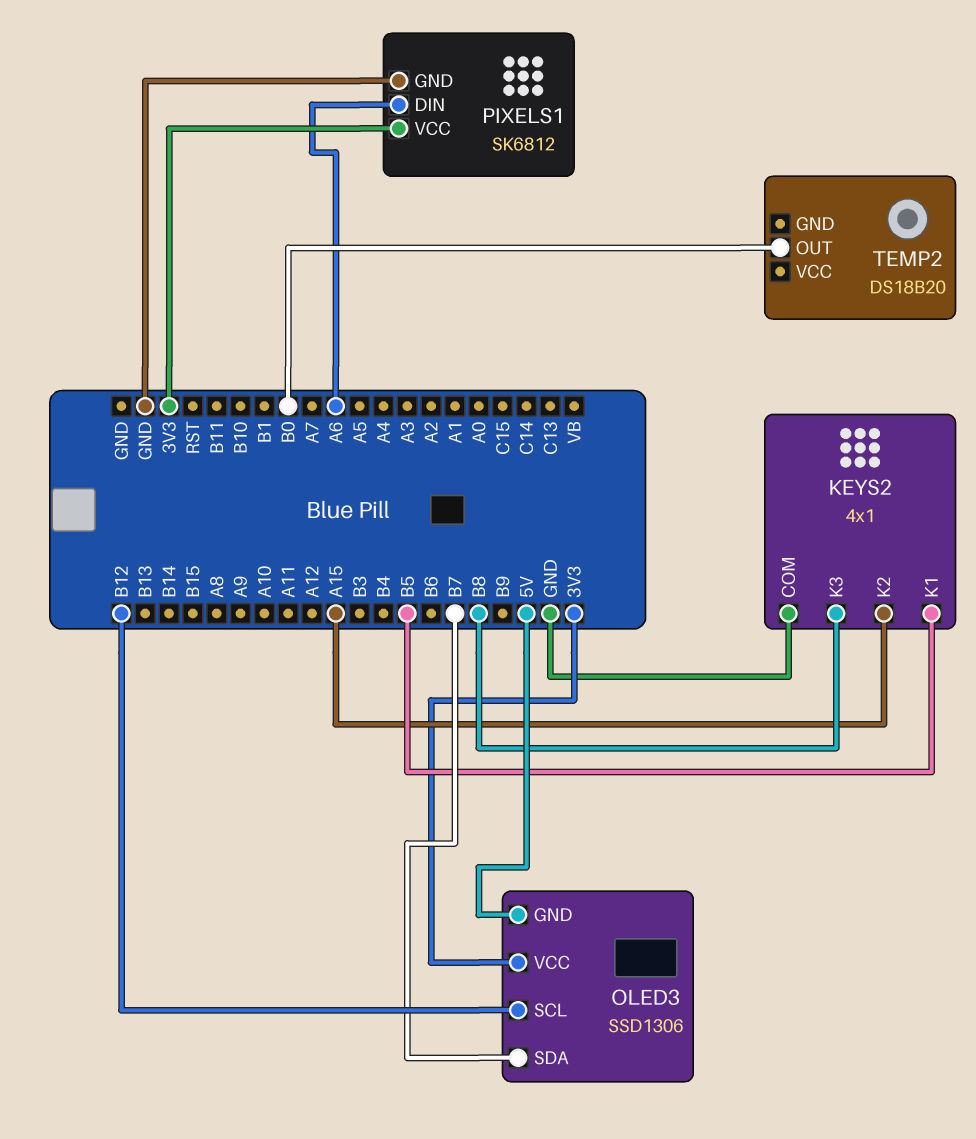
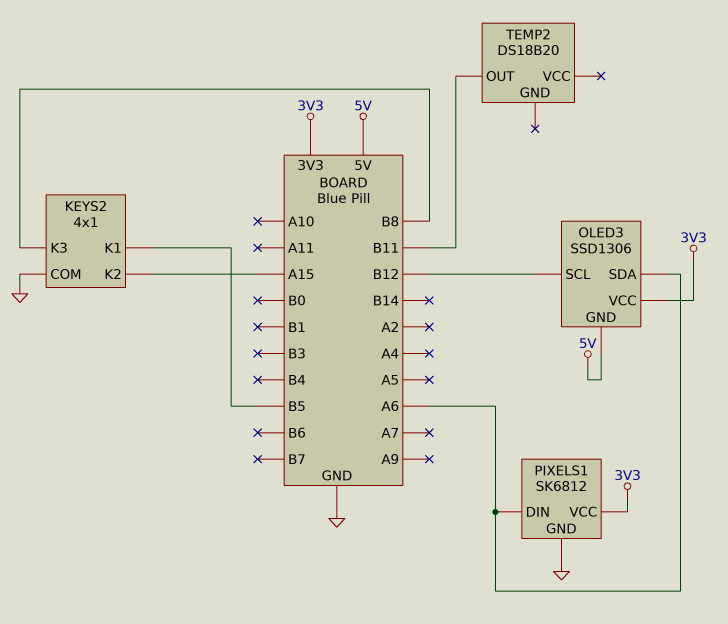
OLED3 pin SDA: B7 -> A6
TEMP2 pin OUT: B0 -> B11

